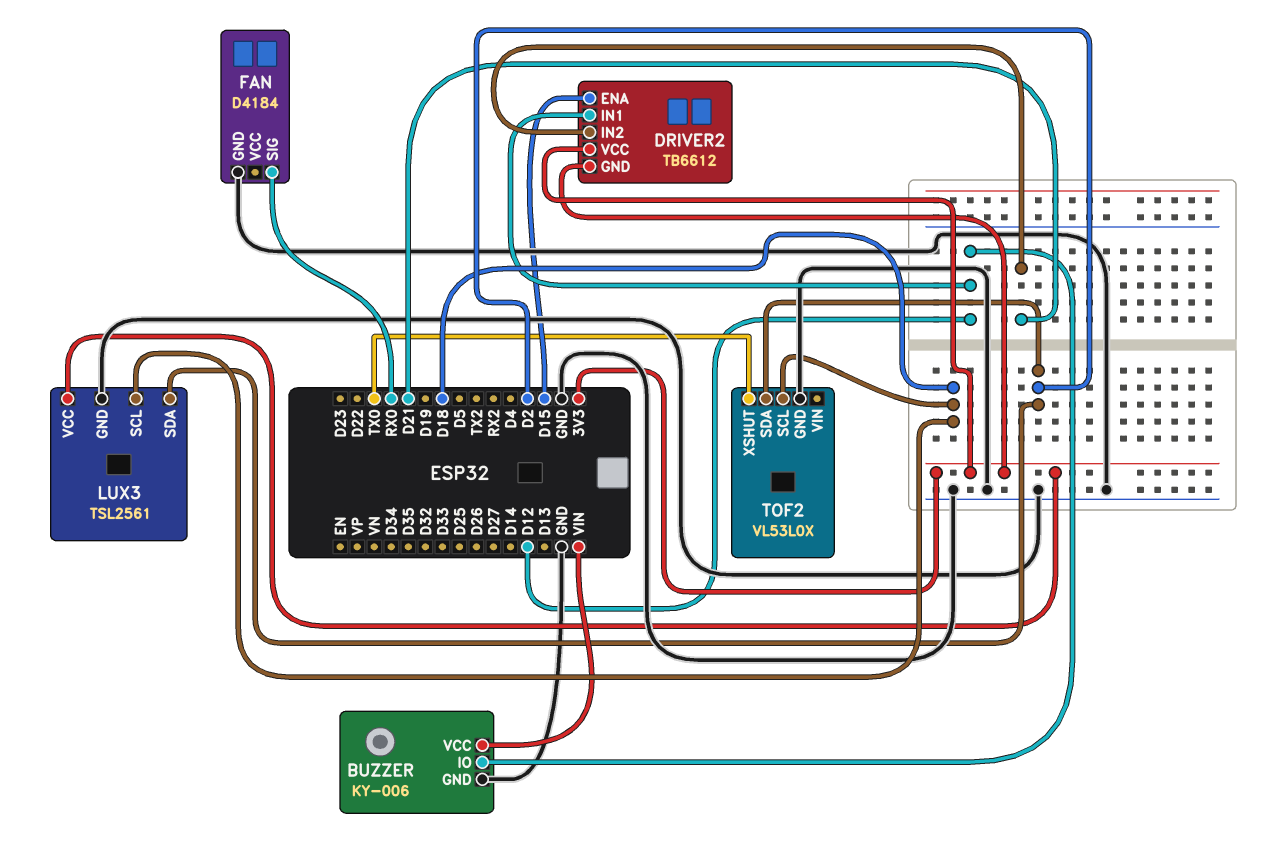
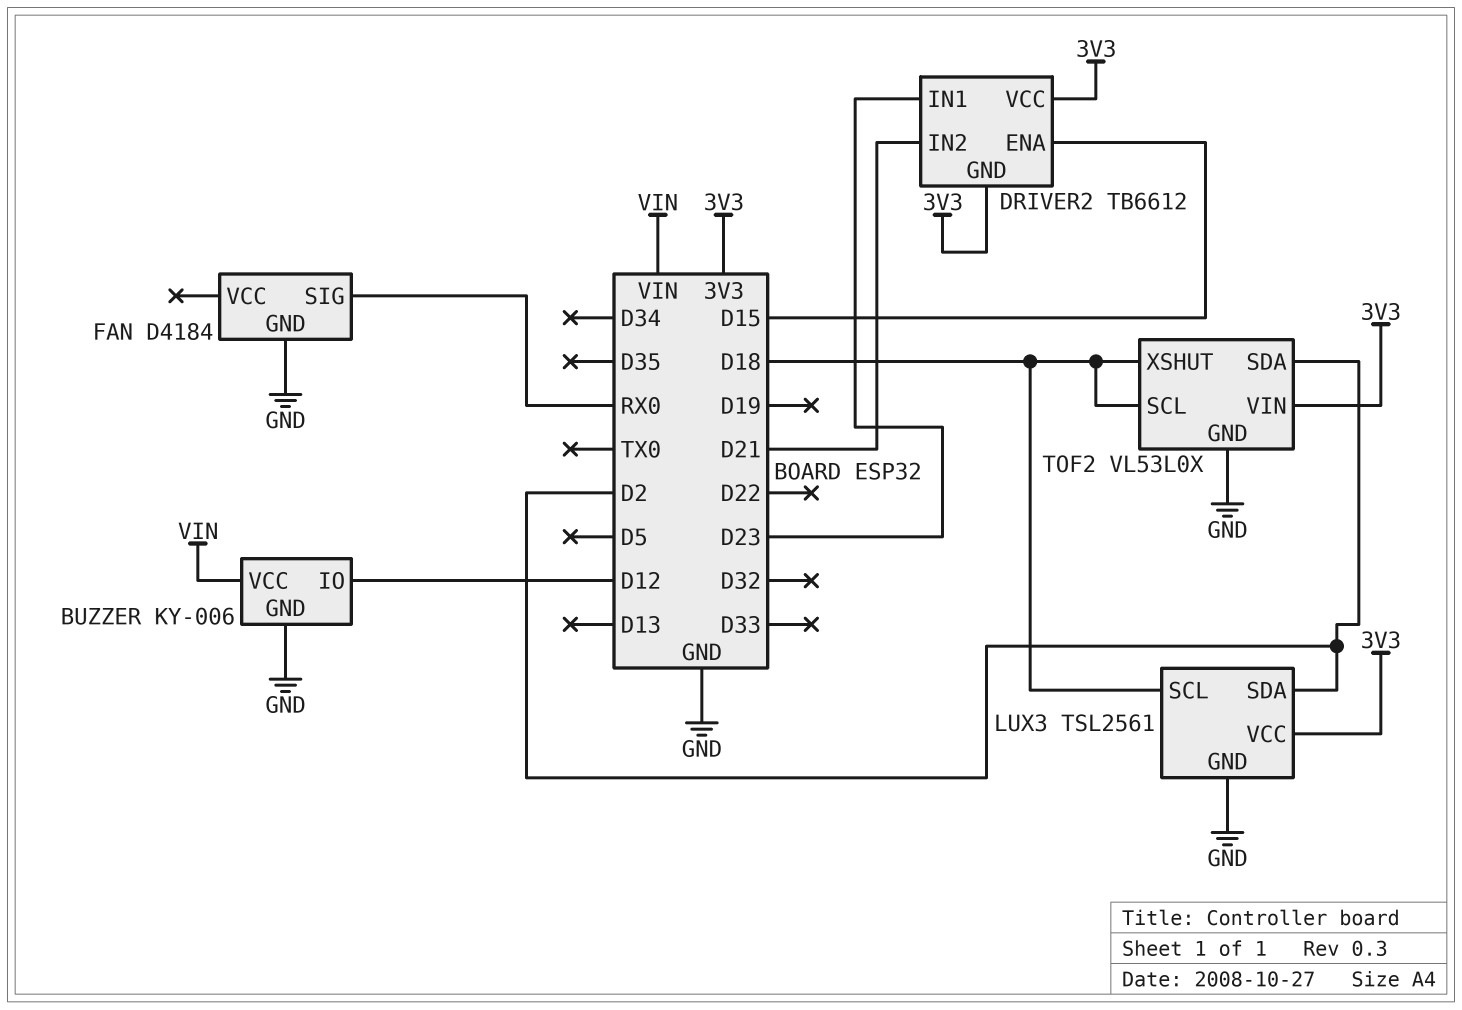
DRIVER2 pin IN1: D12 -> D23
TOF2 pin VIN: none -> 3V3
TOF2 pin XSHUT: TX0 -> D18

